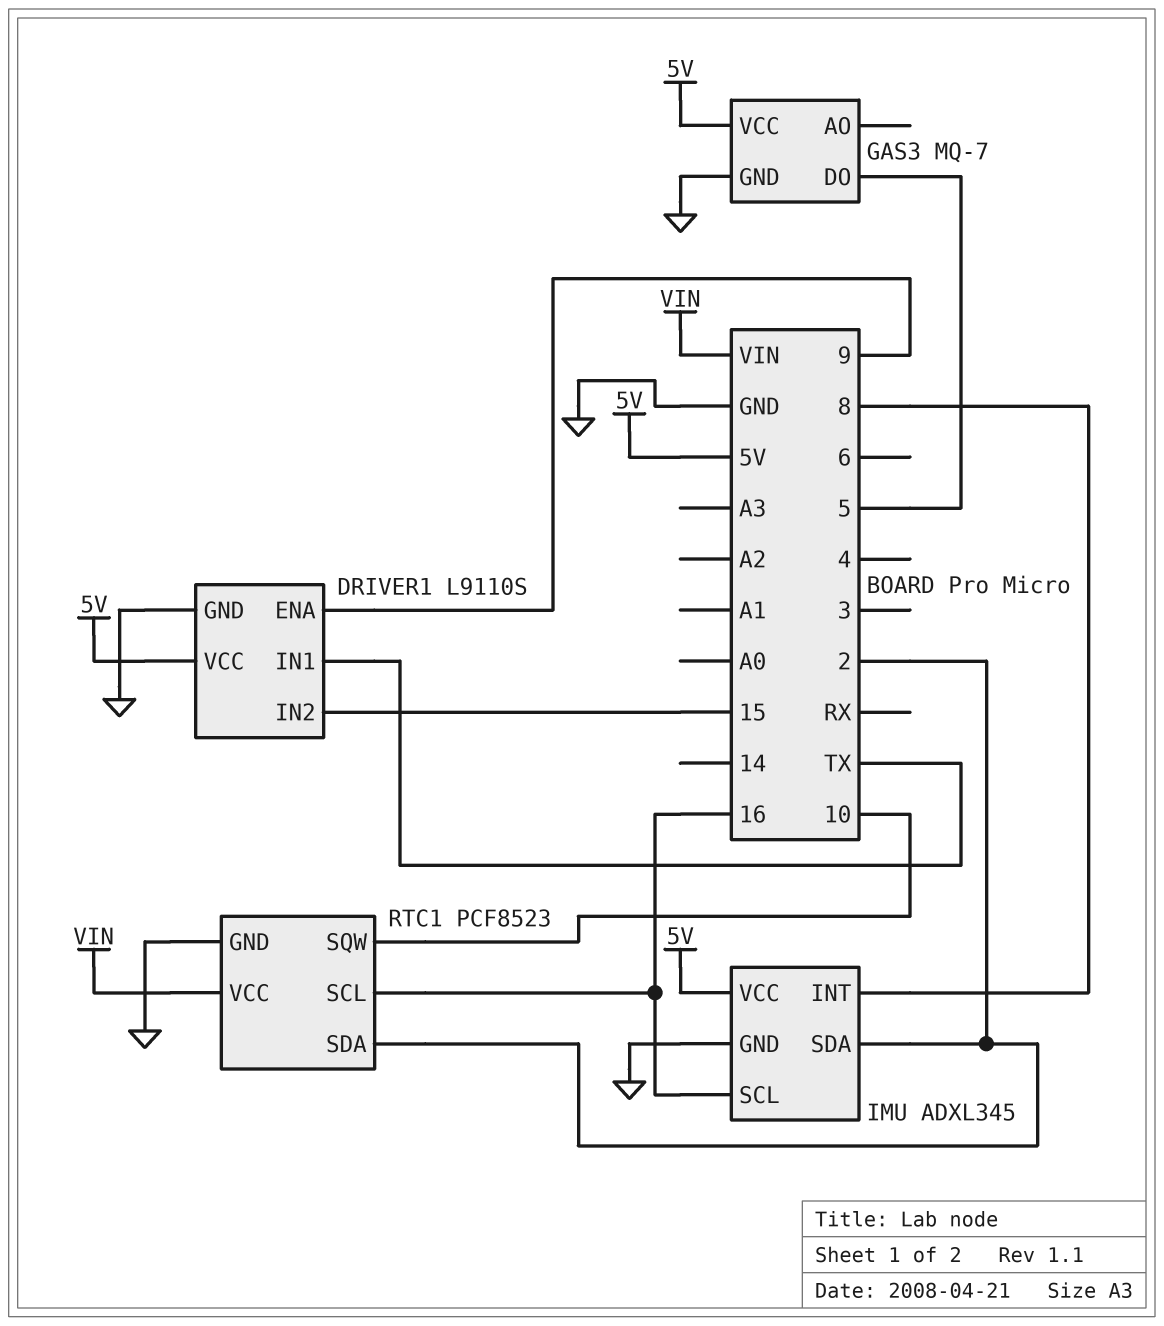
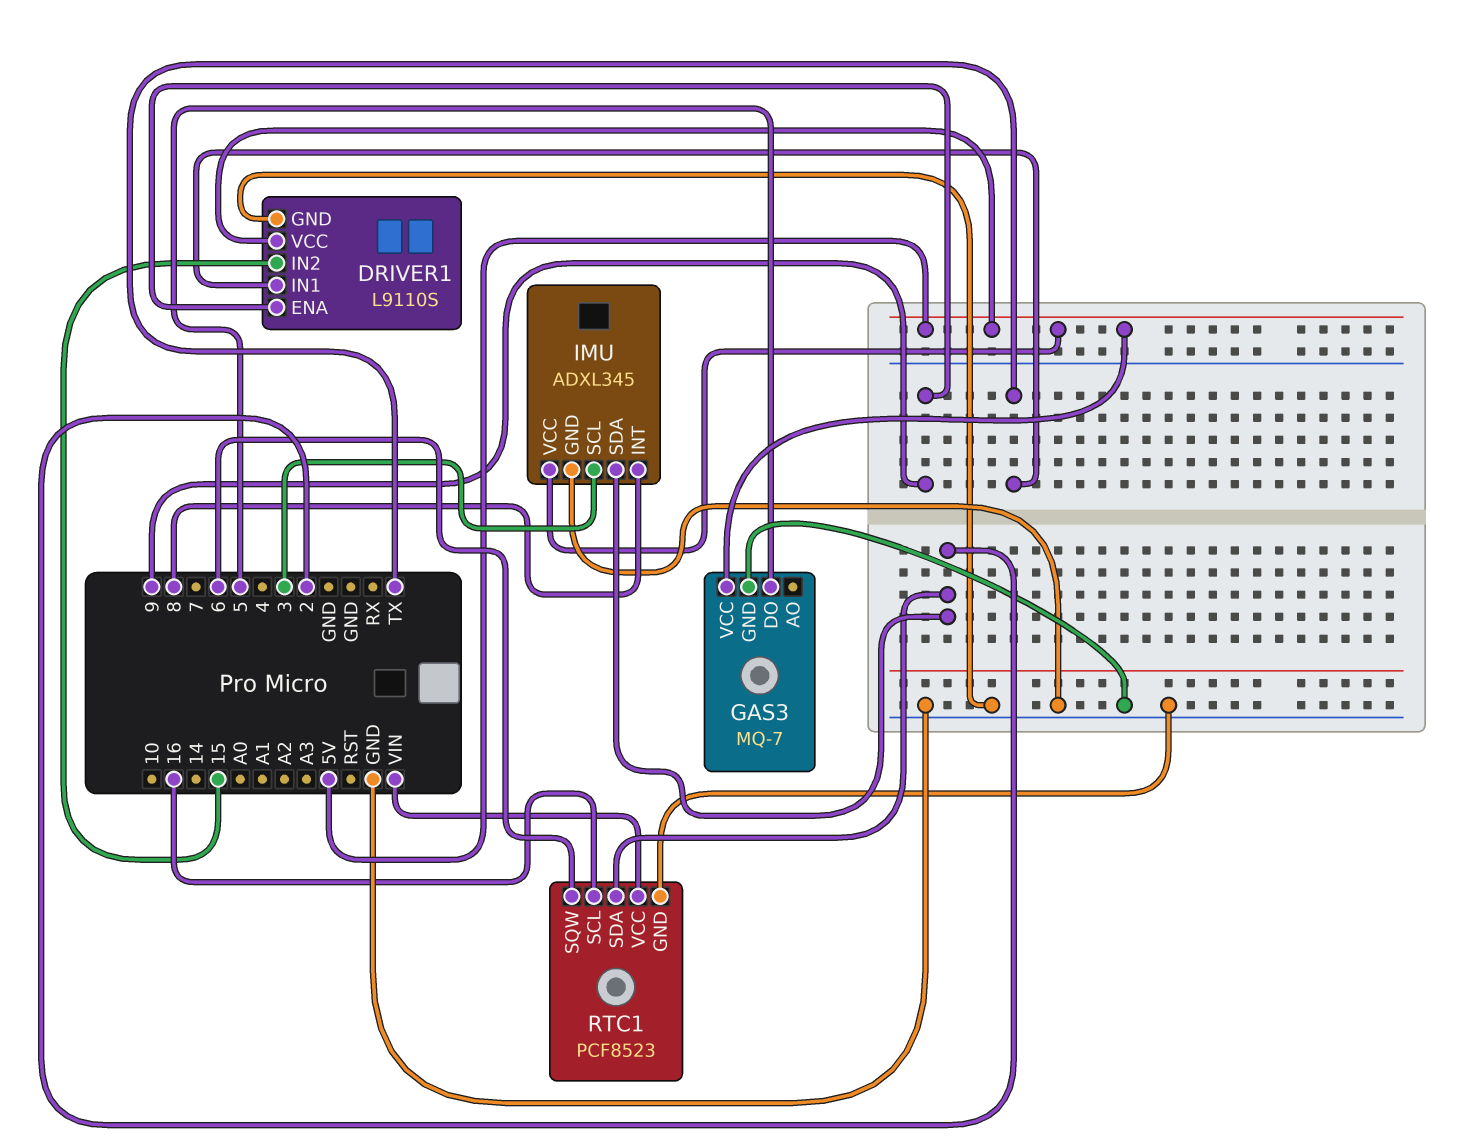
IMU pin SCL: 16 -> 3
RTC1 pin SQW: 10 -> 6

